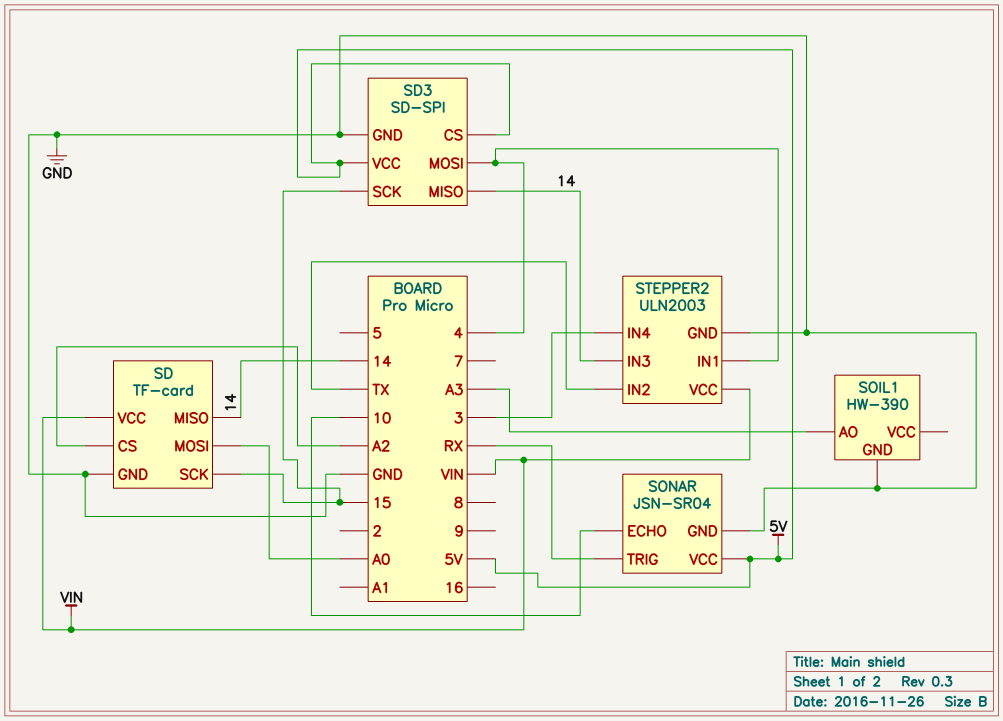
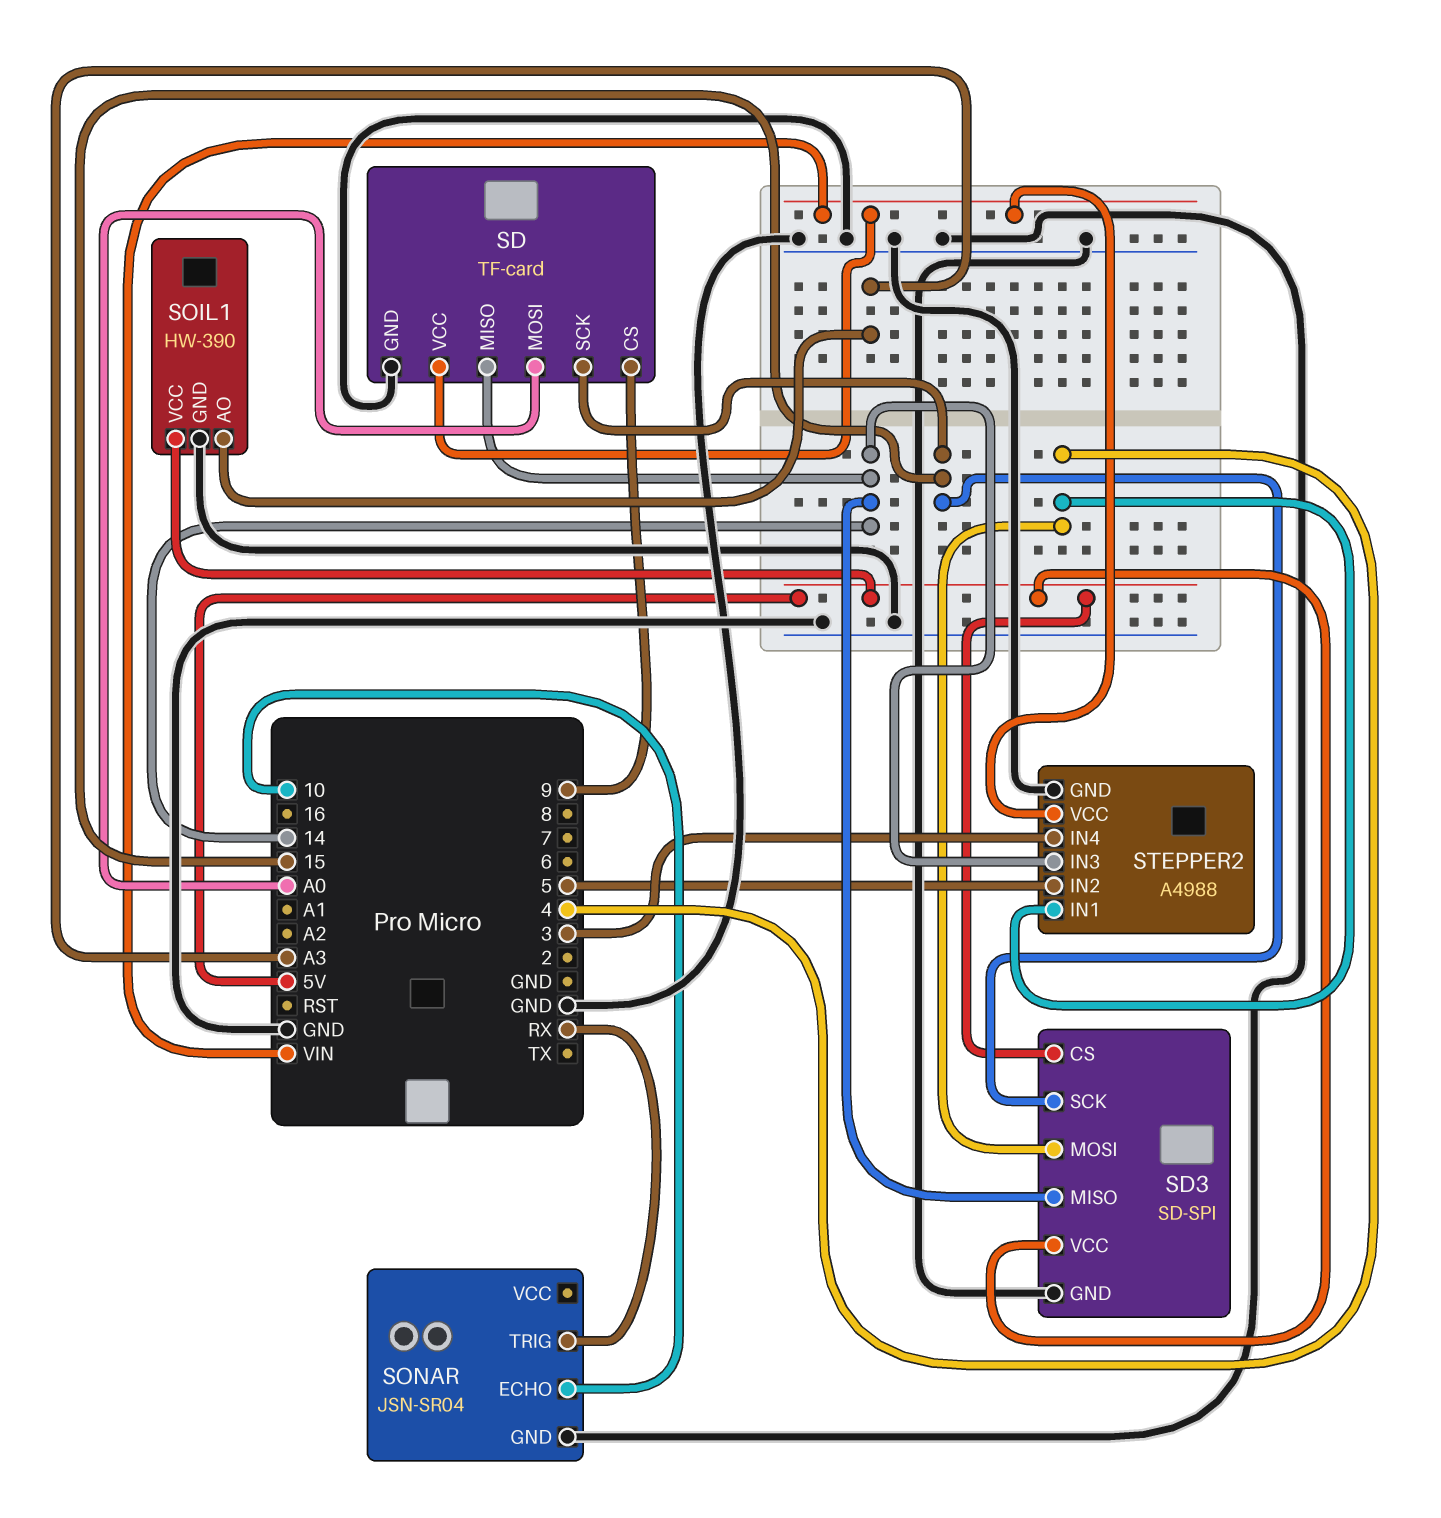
SD pin CS: A2 -> 9
SOIL1 pin VCC: none -> 5V
SONAR pin VCC: 5V -> none
STEPPER2: ULN2003 -> A4988
STEPPER2 pin IN2: TX -> 5

